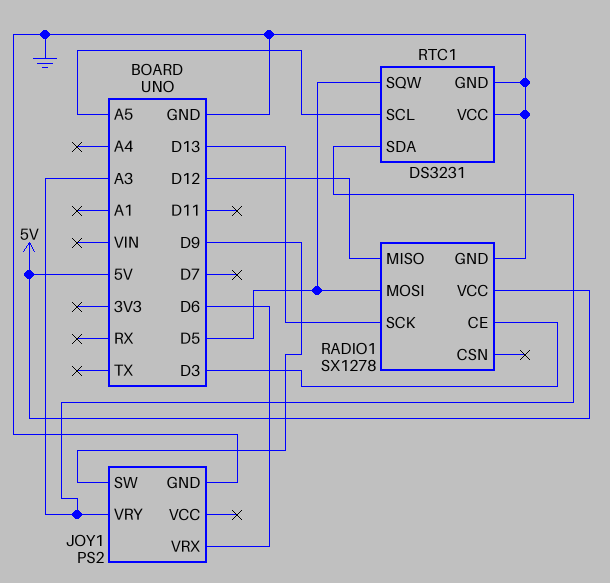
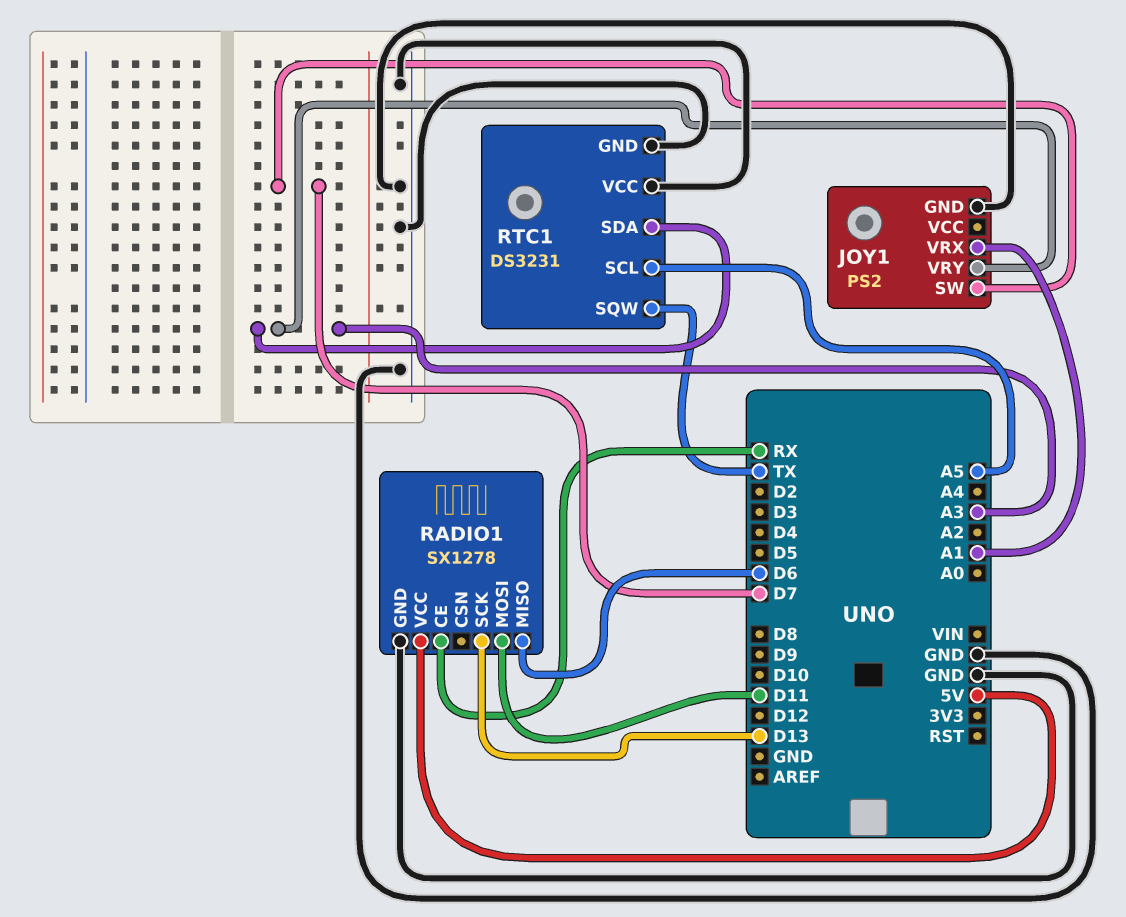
JOY1 pin SW: D9 -> D7
JOY1 pin VRX: D6 -> A1
RADIO1 pin CE: D3 -> RX
RADIO1 pin MISO: D12 -> D6
RADIO1 pin MOSI: D5 -> D11
RTC1 pin SQW: D5 -> TX

